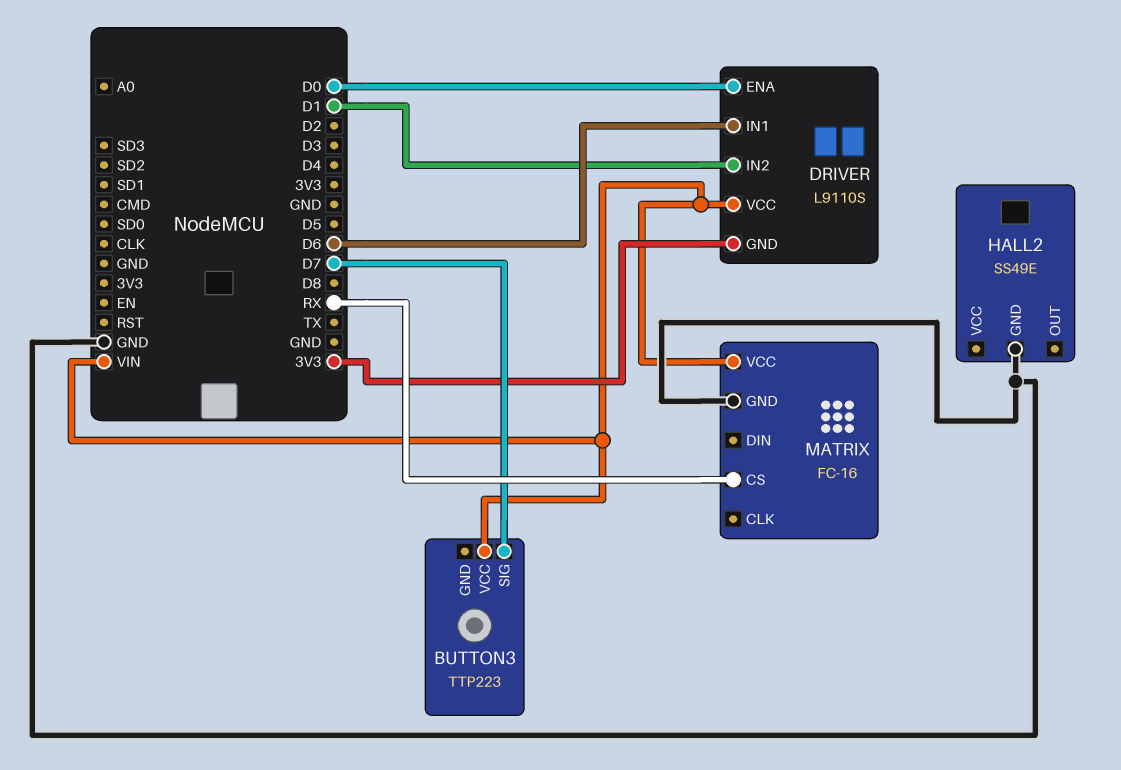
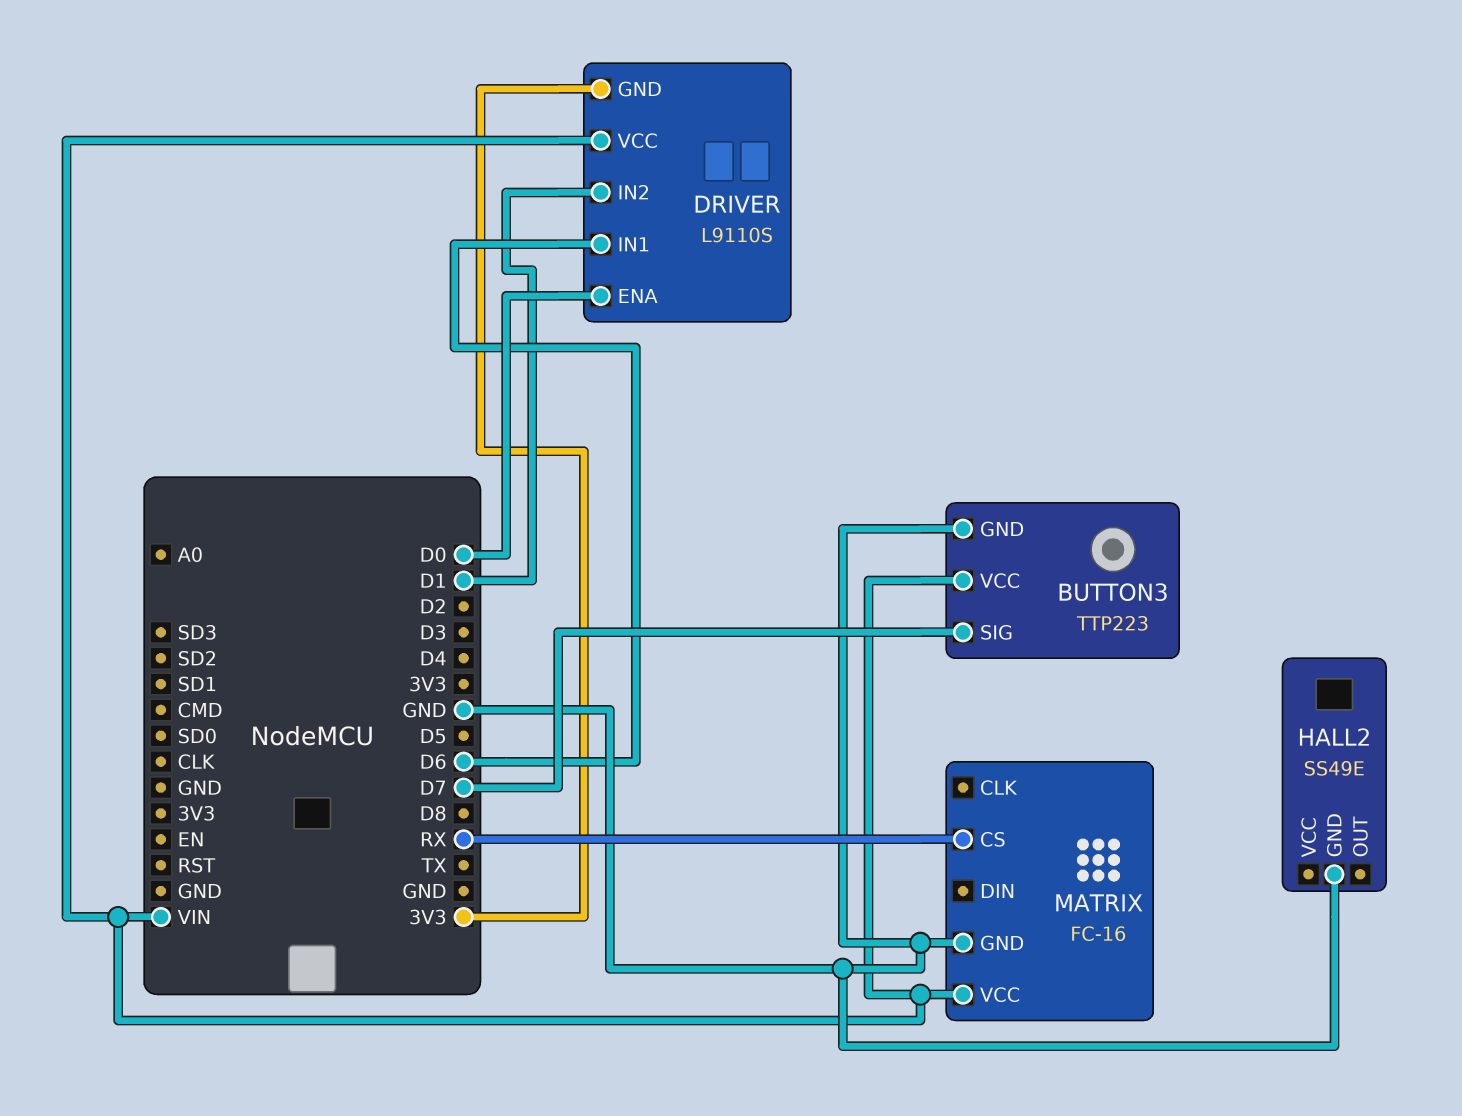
BUTTON3 pin GND: none -> GND

